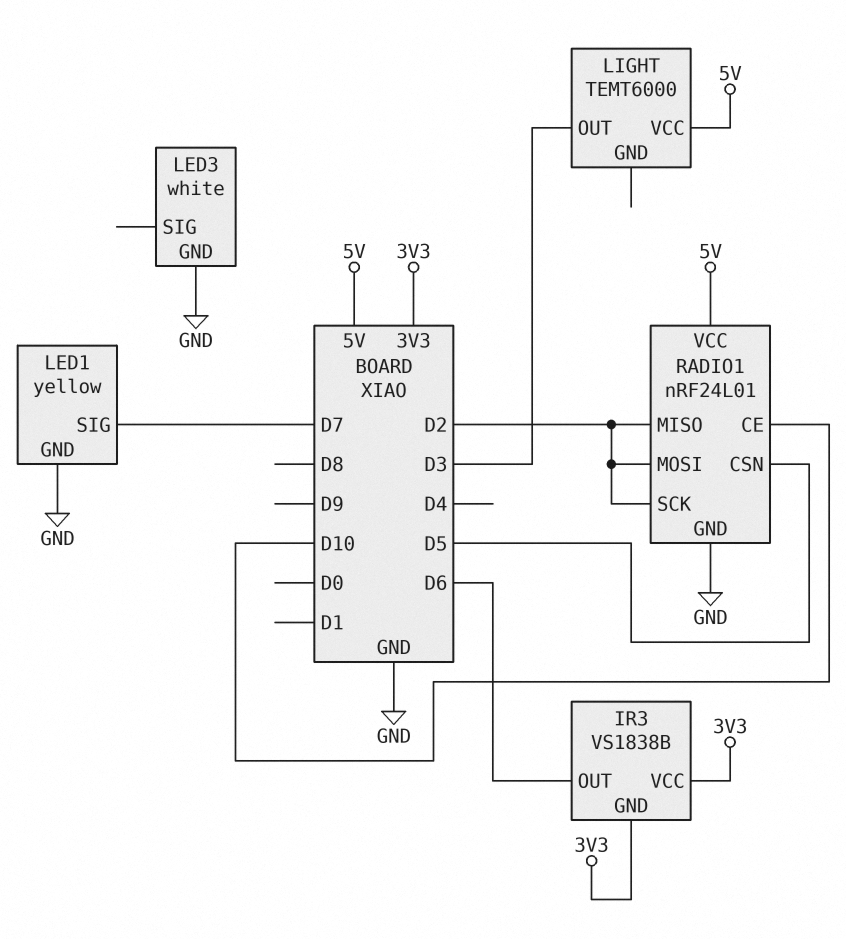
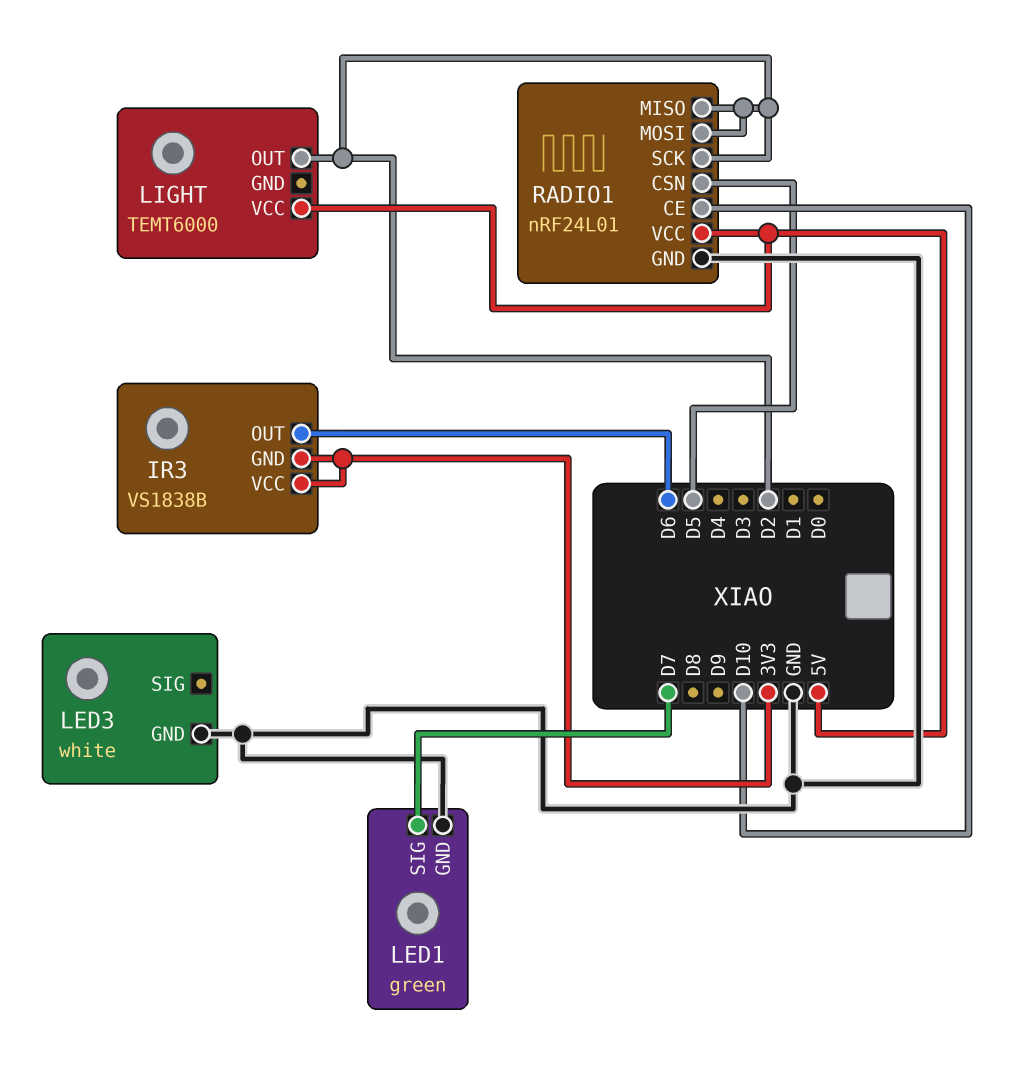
LED1: yellow -> green
LIGHT pin OUT: D3 -> D2

